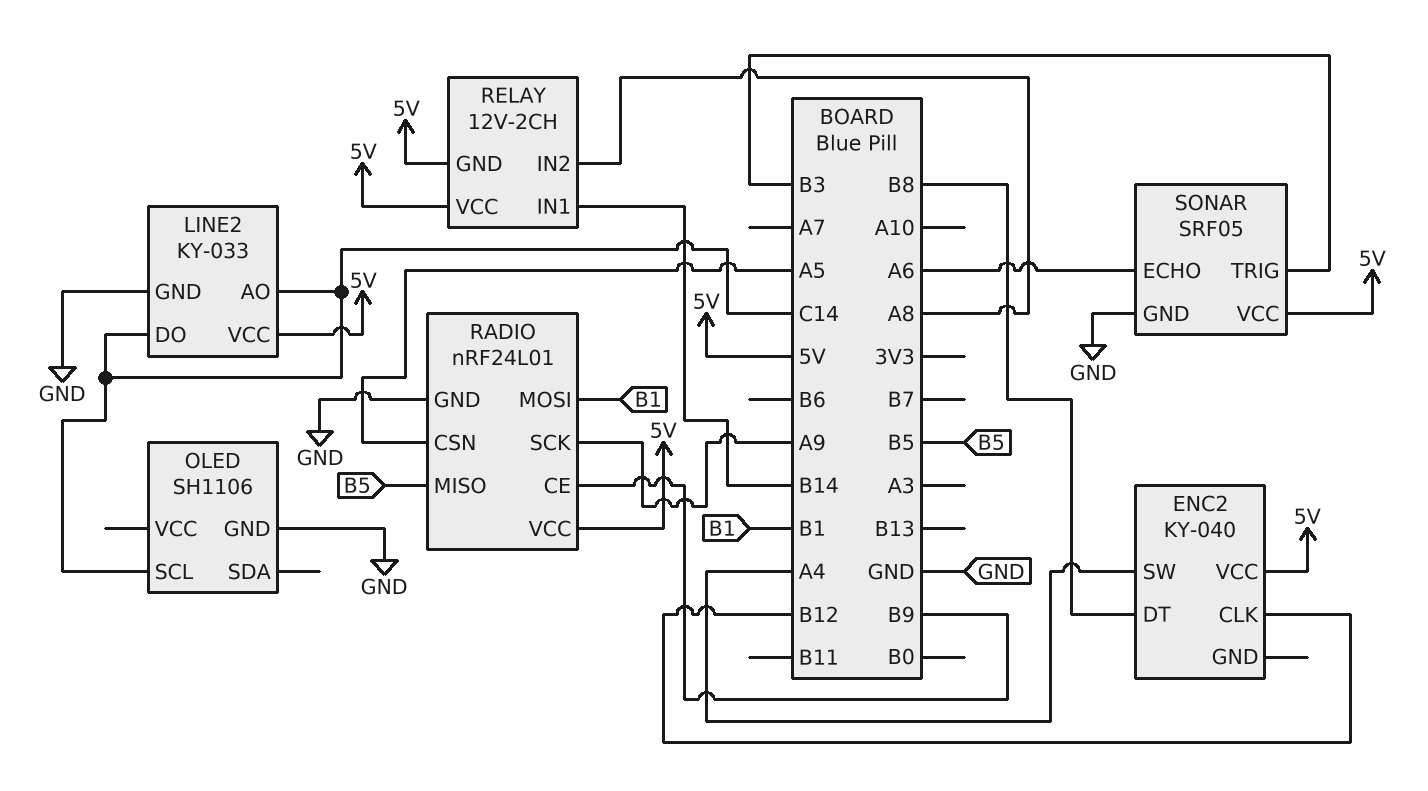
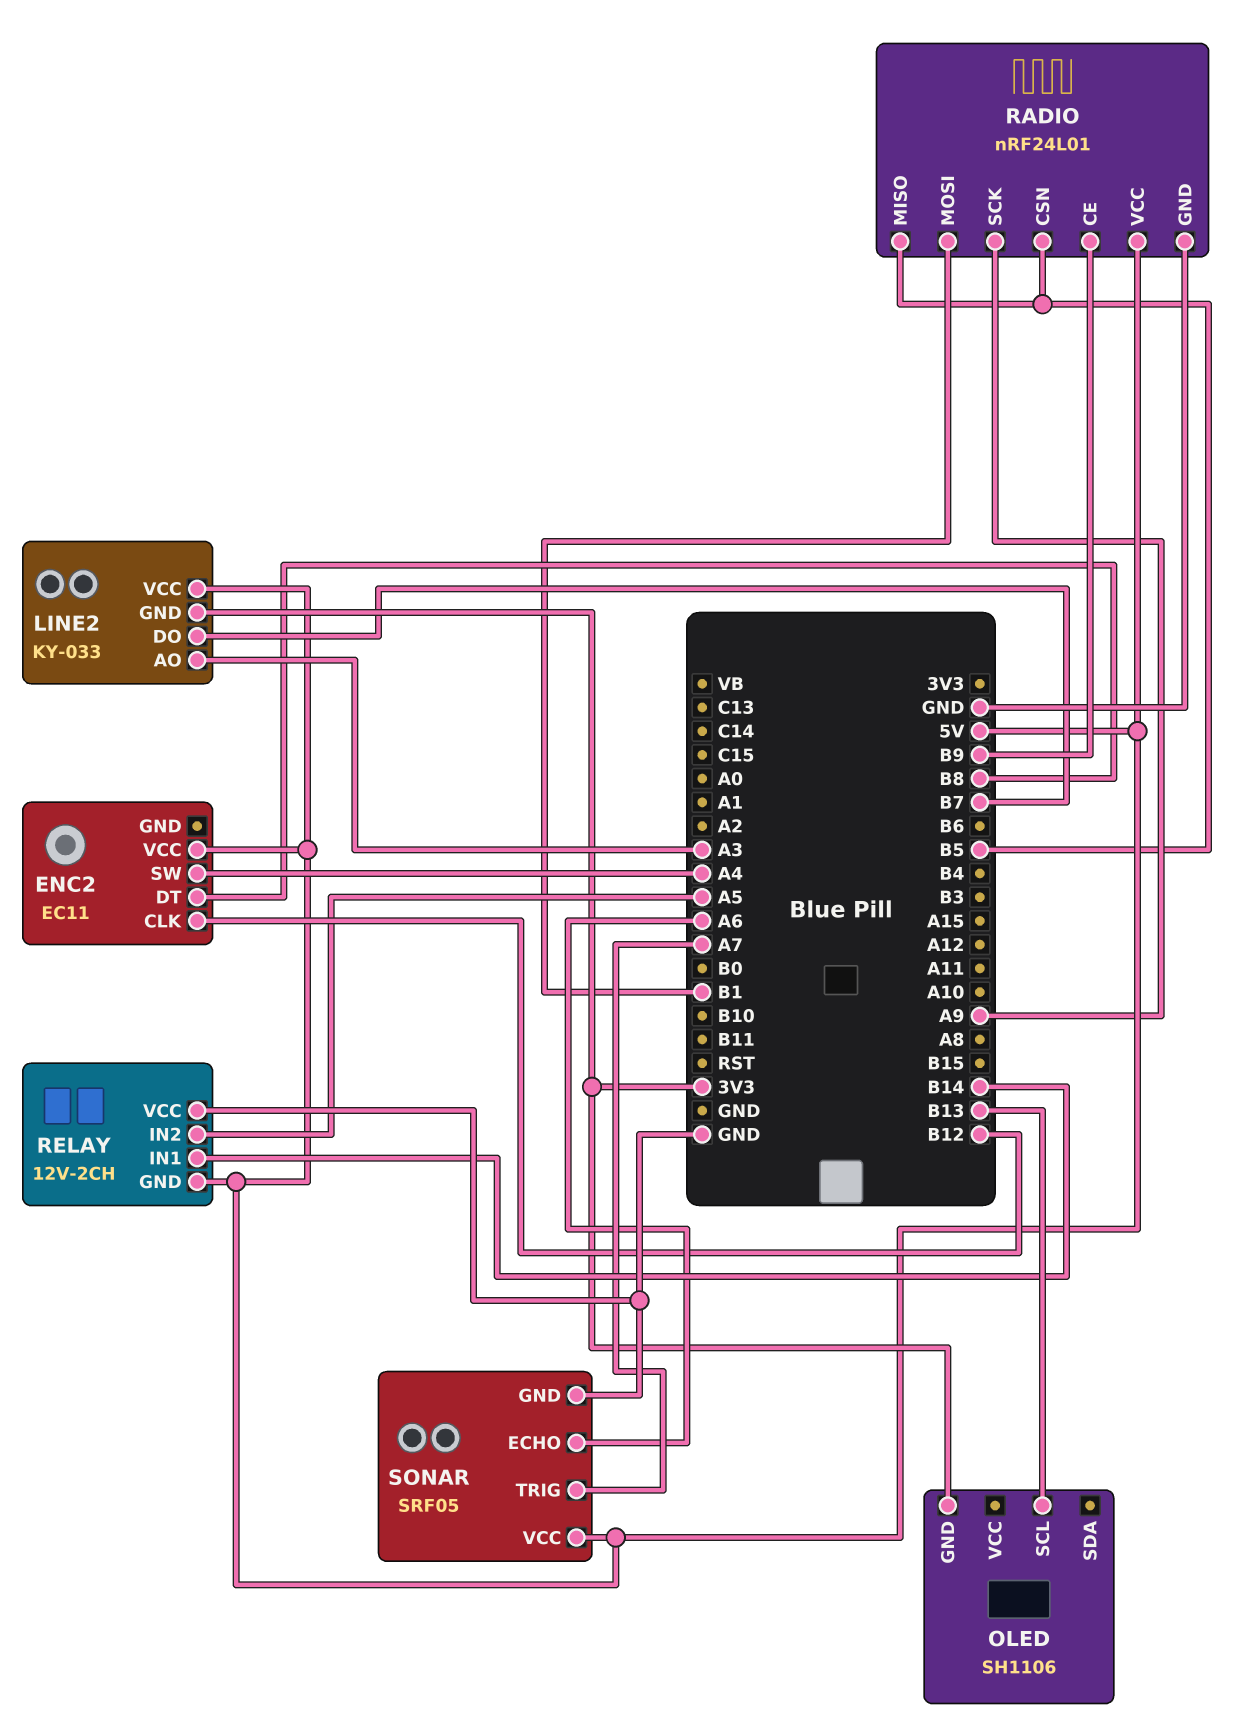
ENC2: KY-040 -> EC11
LINE2 pin AO: C14 -> A3
LINE2 pin DO: C14 -> B7
LINE2 pin GND: GND -> 3V3
OLED pin GND: GND -> 3V3
OLED pin SCL: C14 -> B13
RADIO pin CSN: A5 -> B5
RELAY pin IN2: A8 -> A5
RELAY pin VCC: 5V -> GND
SONAR pin TRIG: B3 -> A7

